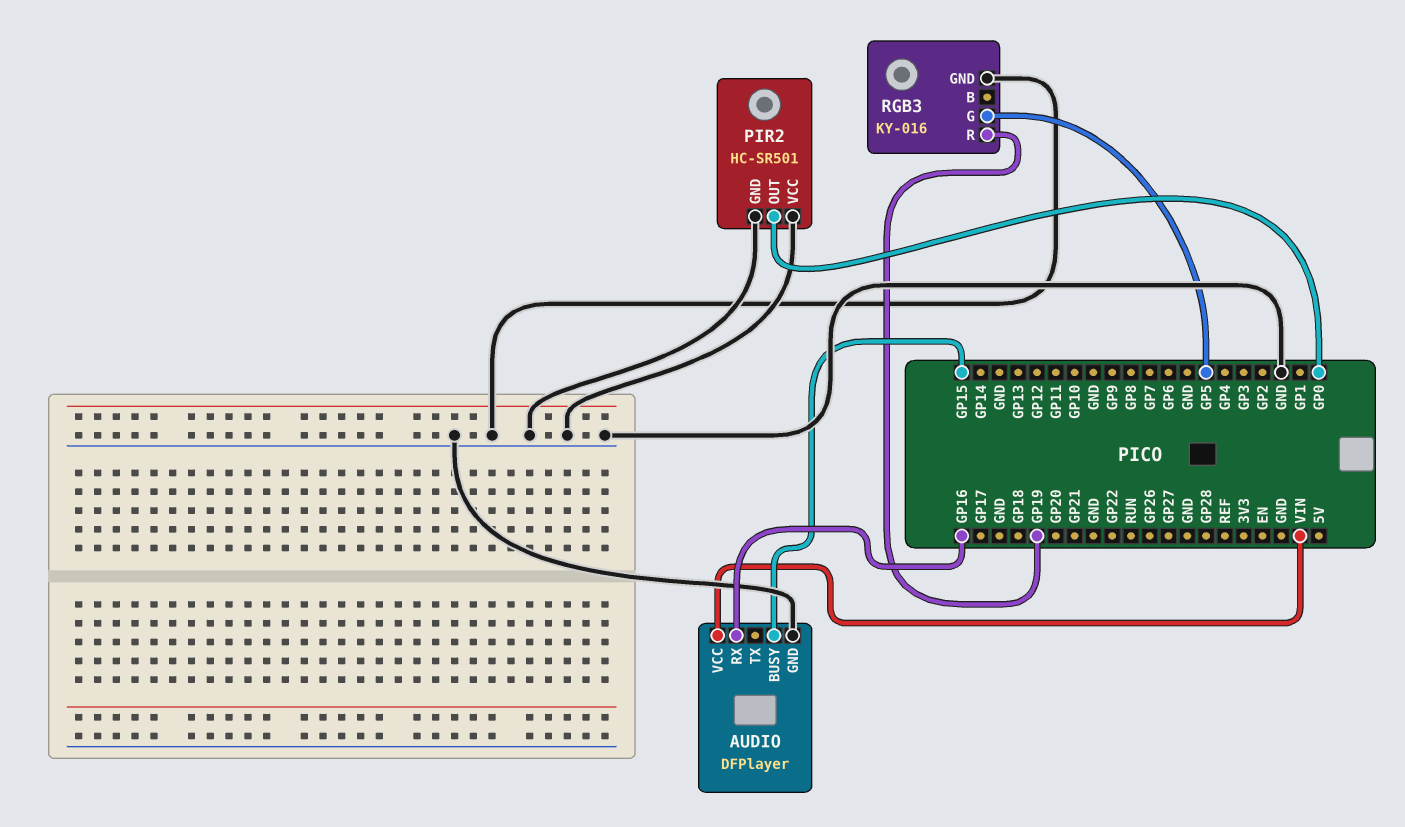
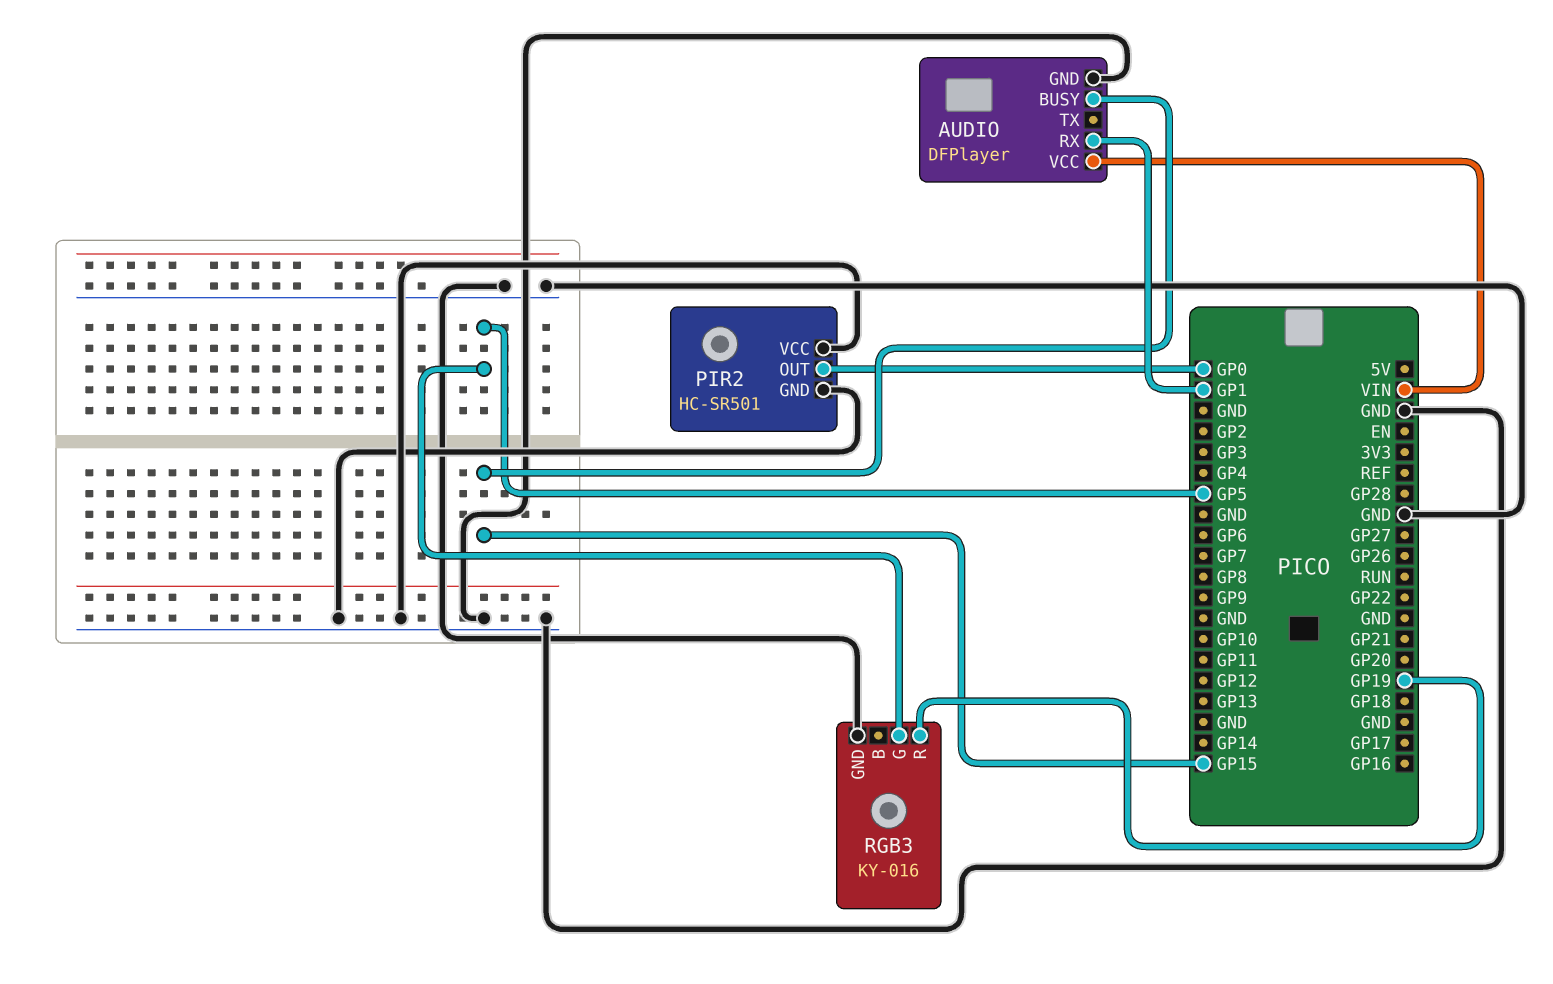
AUDIO pin RX: GP16 -> GP1

